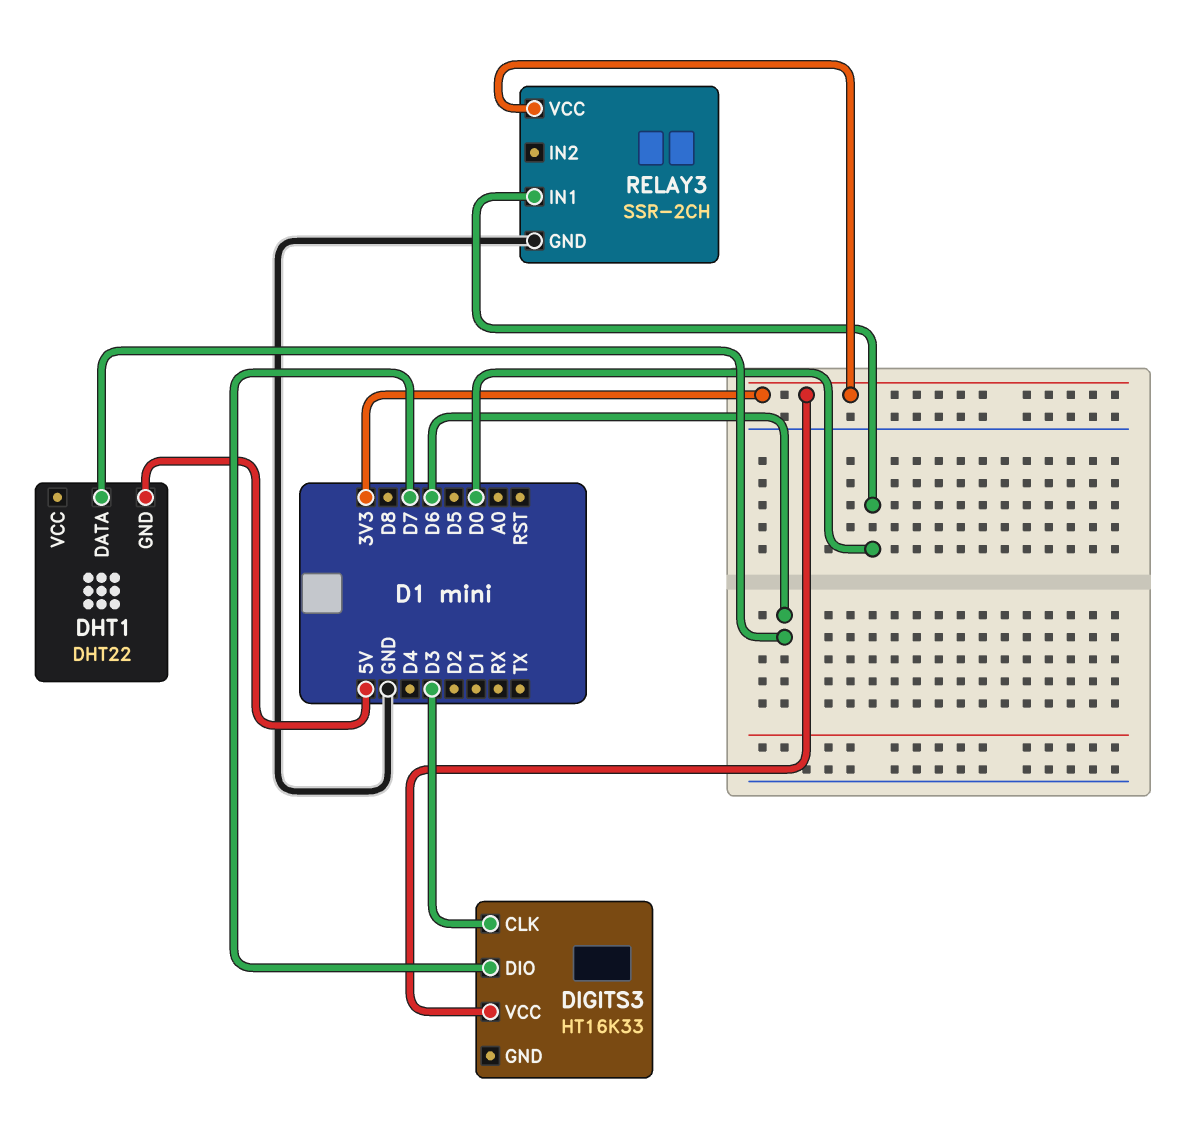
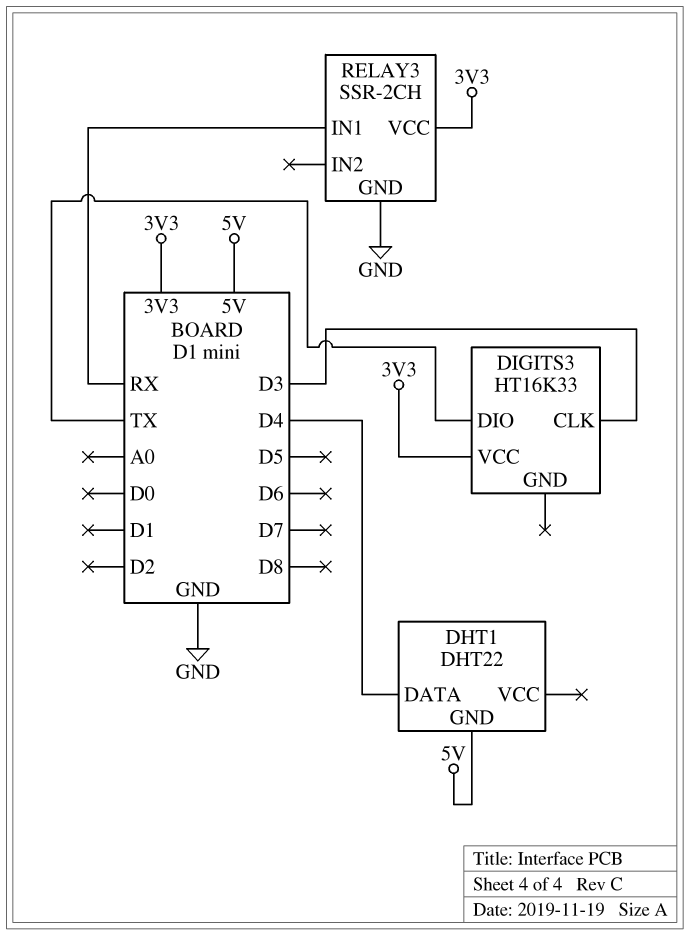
DHT1 pin DATA: D6 -> D4
DIGITS3 pin DIO: D7 -> TX
RELAY3 pin IN1: D0 -> RX

